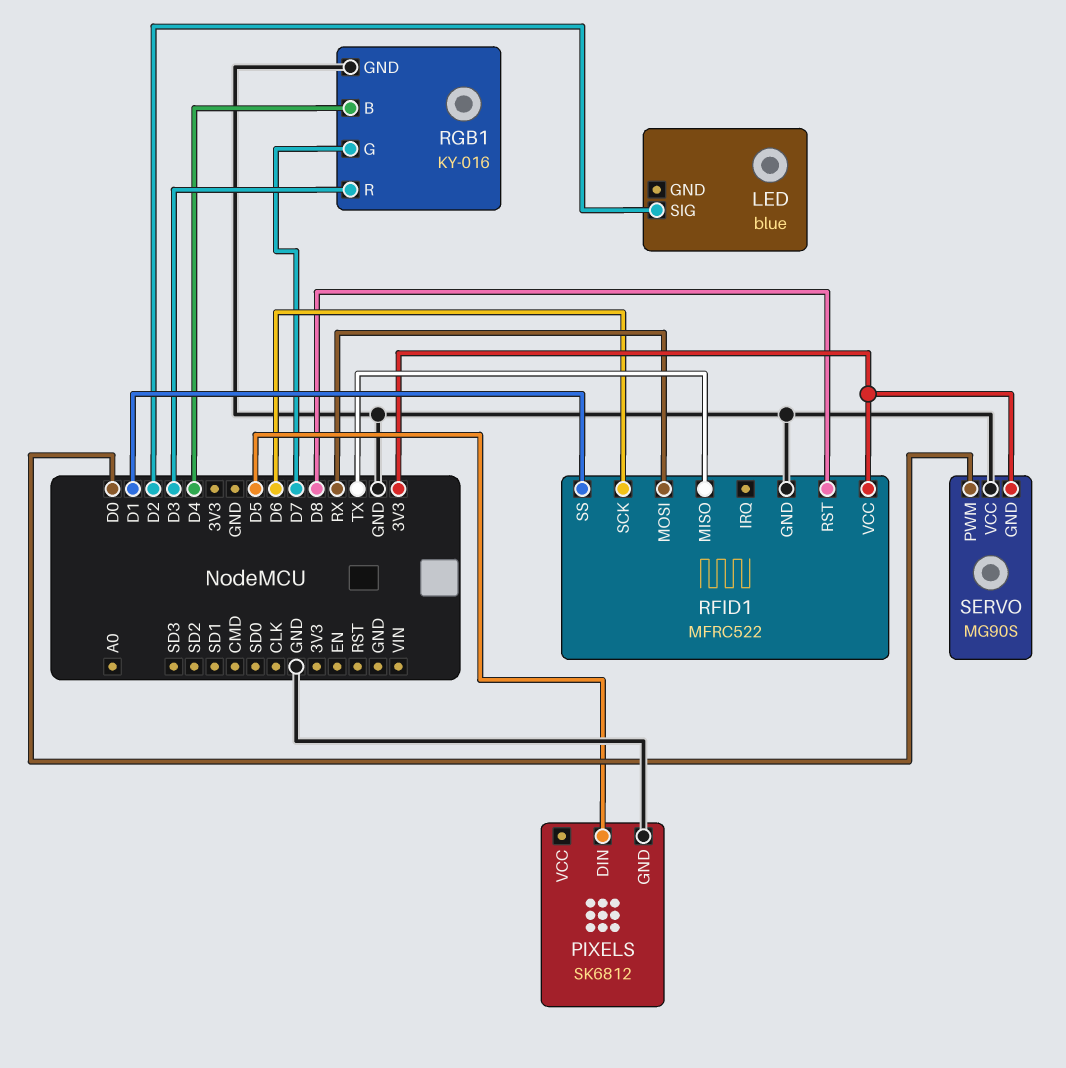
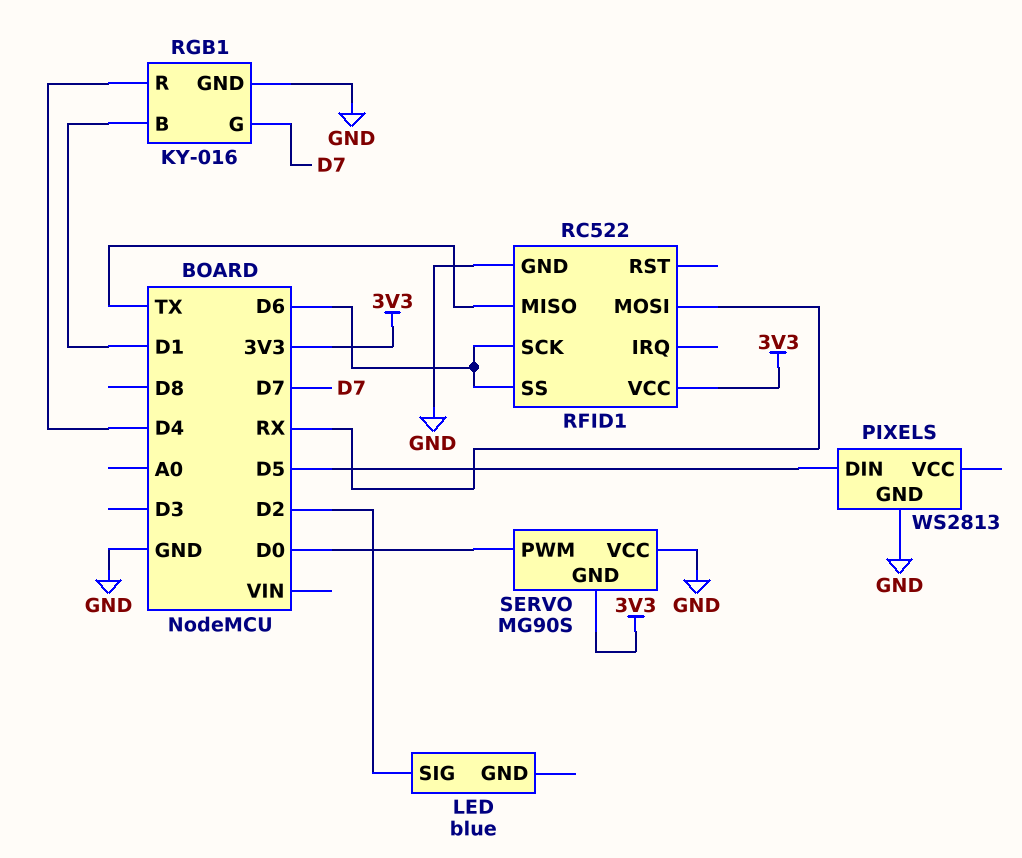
PIXELS: SK6812 -> WS2813
RFID1: MFRC522 -> RC522
RFID1 pin RST: D8 -> none
RFID1 pin SS: D1 -> D6
RGB1 pin B: D4 -> D1
RGB1 pin R: D3 -> D4

